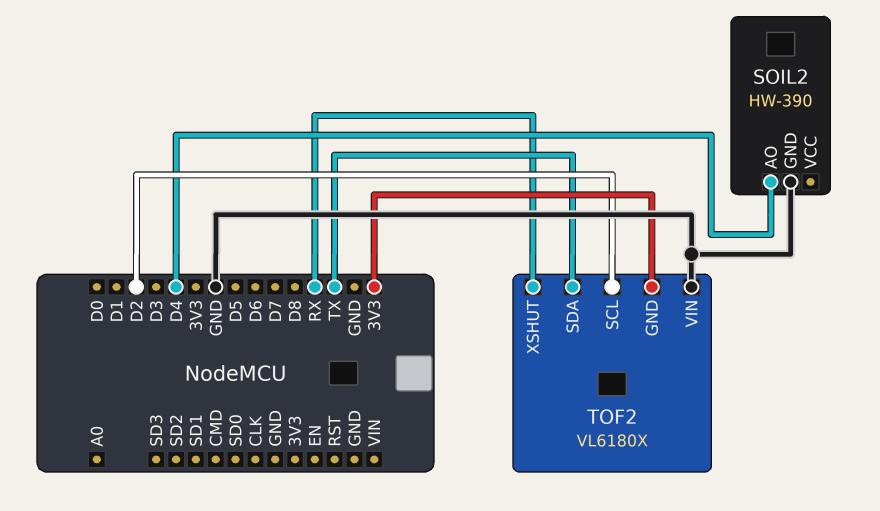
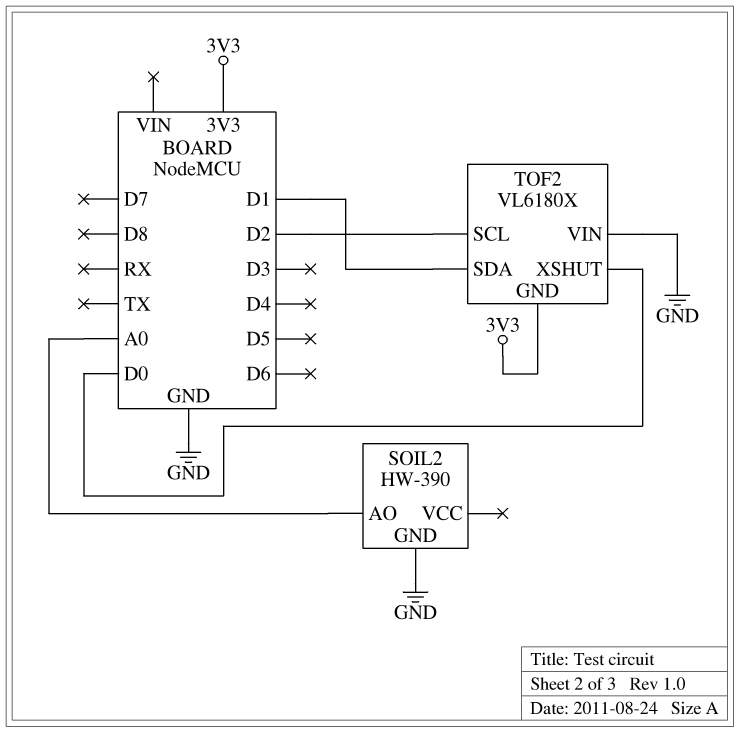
SOIL2 pin AO: D4 -> A0
TOF2 pin SDA: TX -> D1
TOF2 pin XSHUT: RX -> D0

